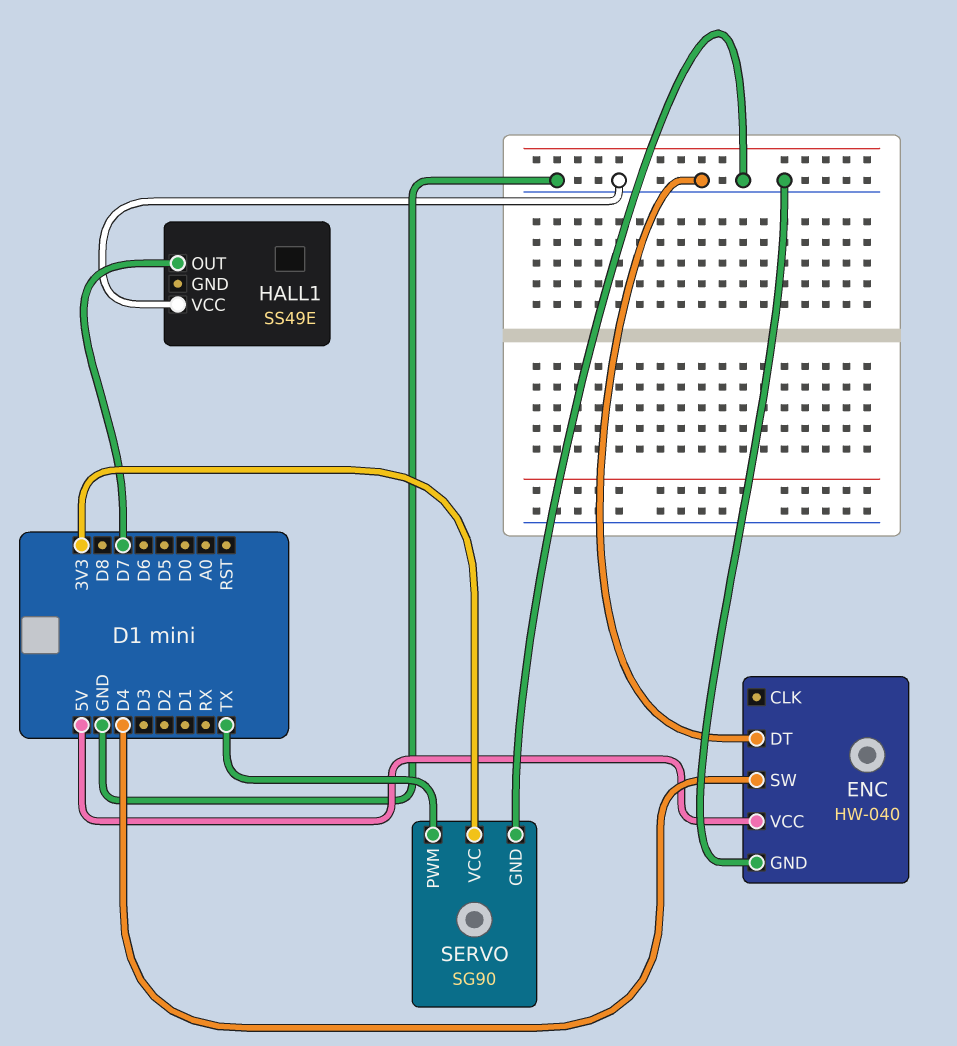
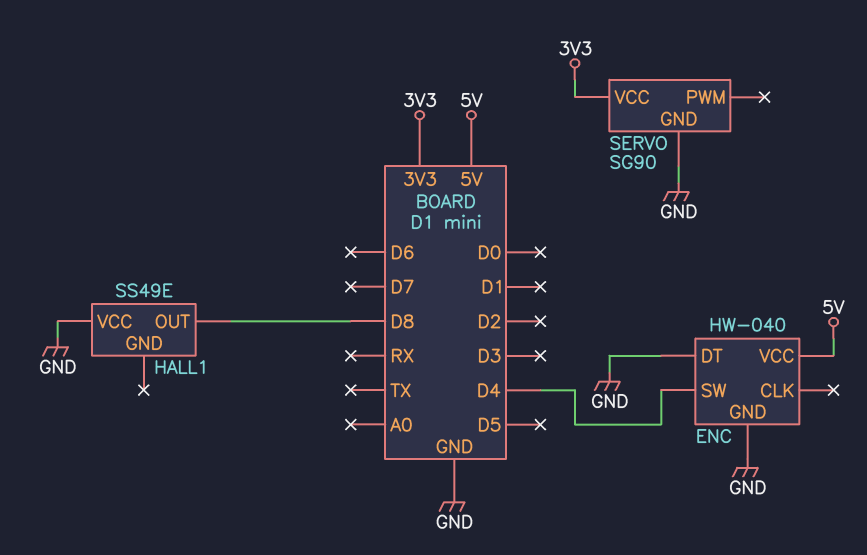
HALL1 pin OUT: D7 -> D8
SERVO pin PWM: TX -> none

